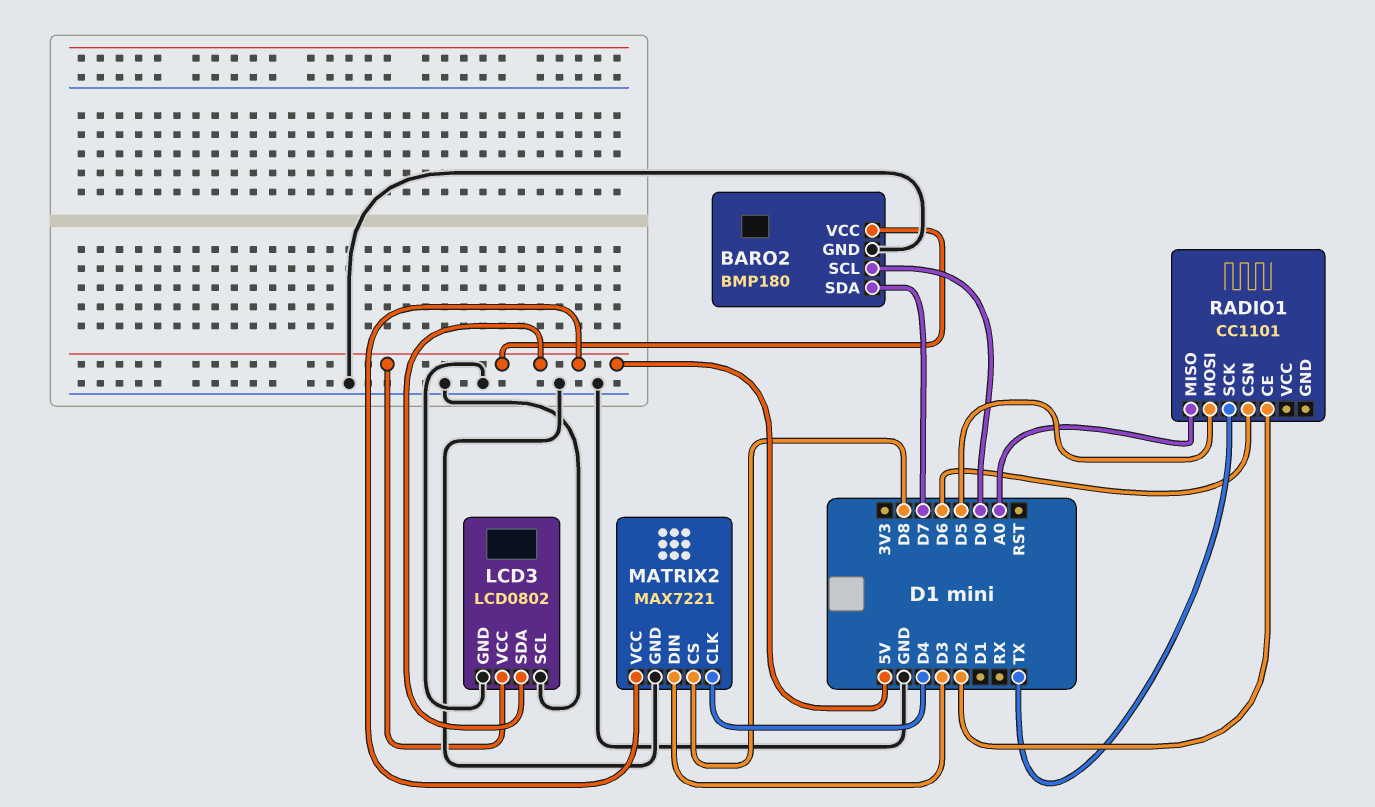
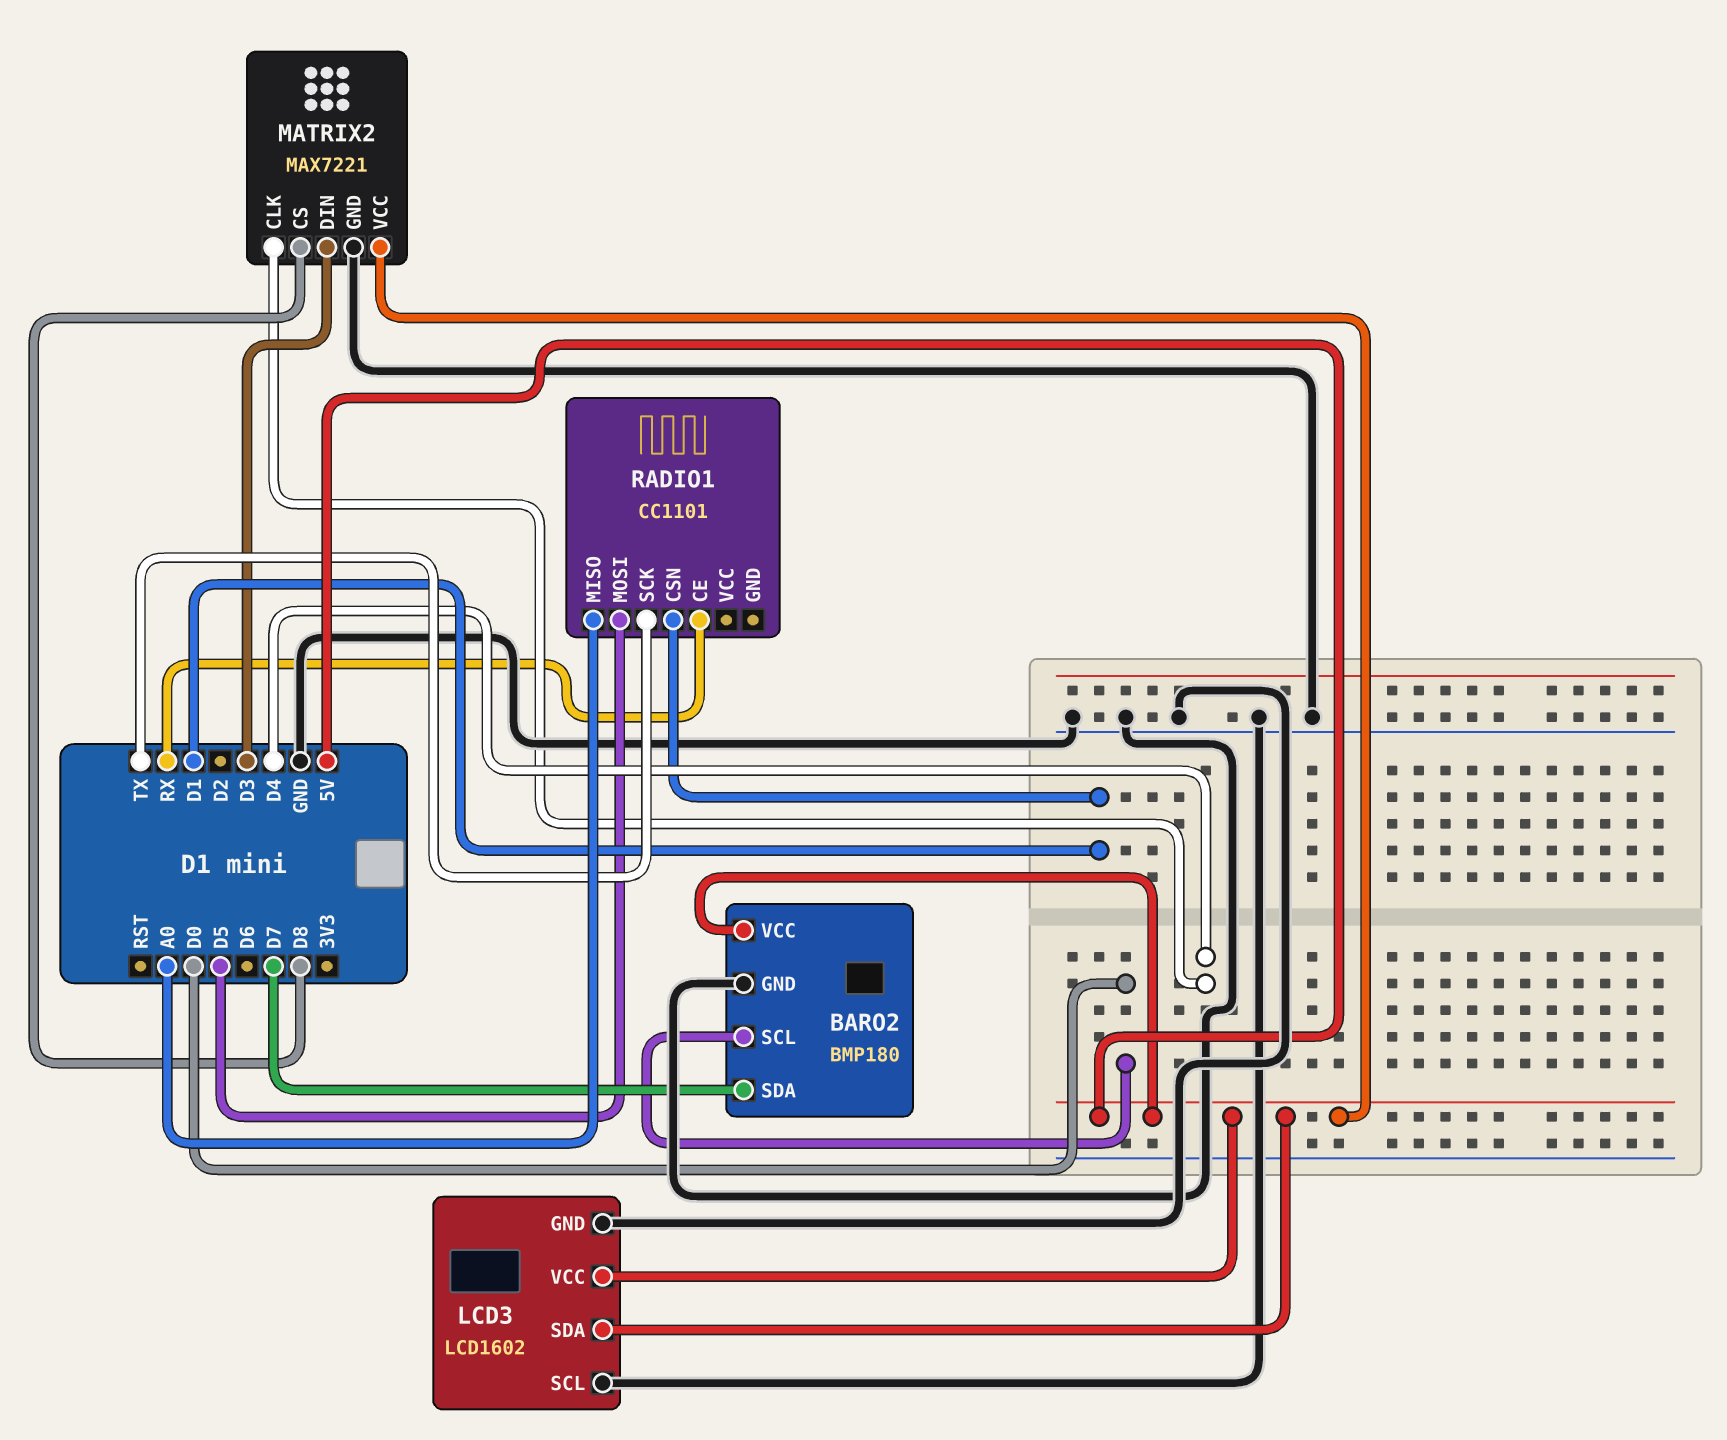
LCD3: LCD0802 -> LCD1602
RADIO1 pin CE: D2 -> RX
RADIO1 pin CSN: D6 -> D1

